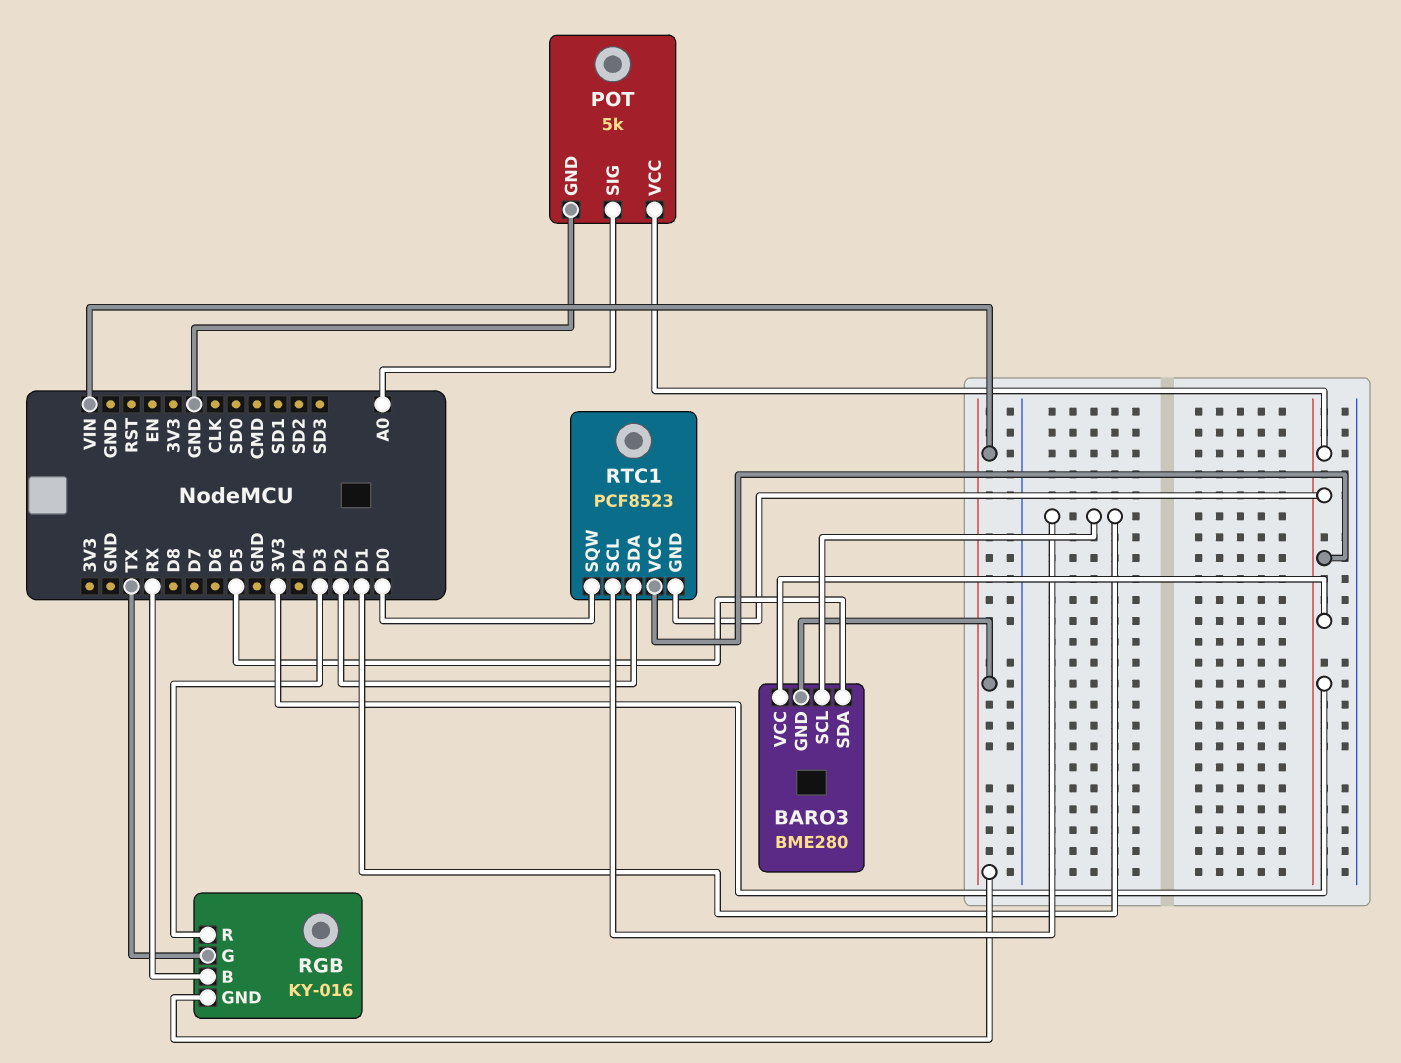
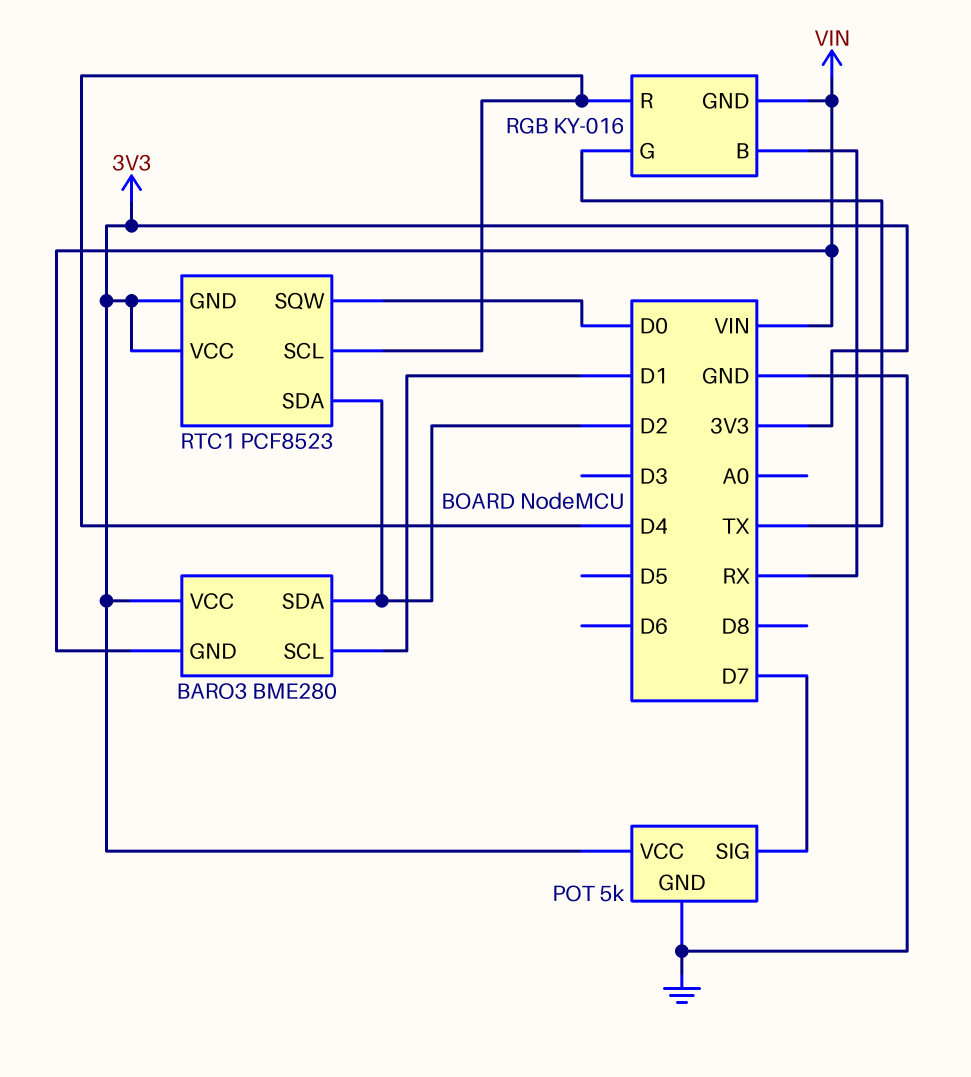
BARO3 pin SDA: D5 -> D2
POT pin SIG: A0 -> D7
RGB pin R: D3 -> D4
RTC1 pin SCL: D1 -> D4

